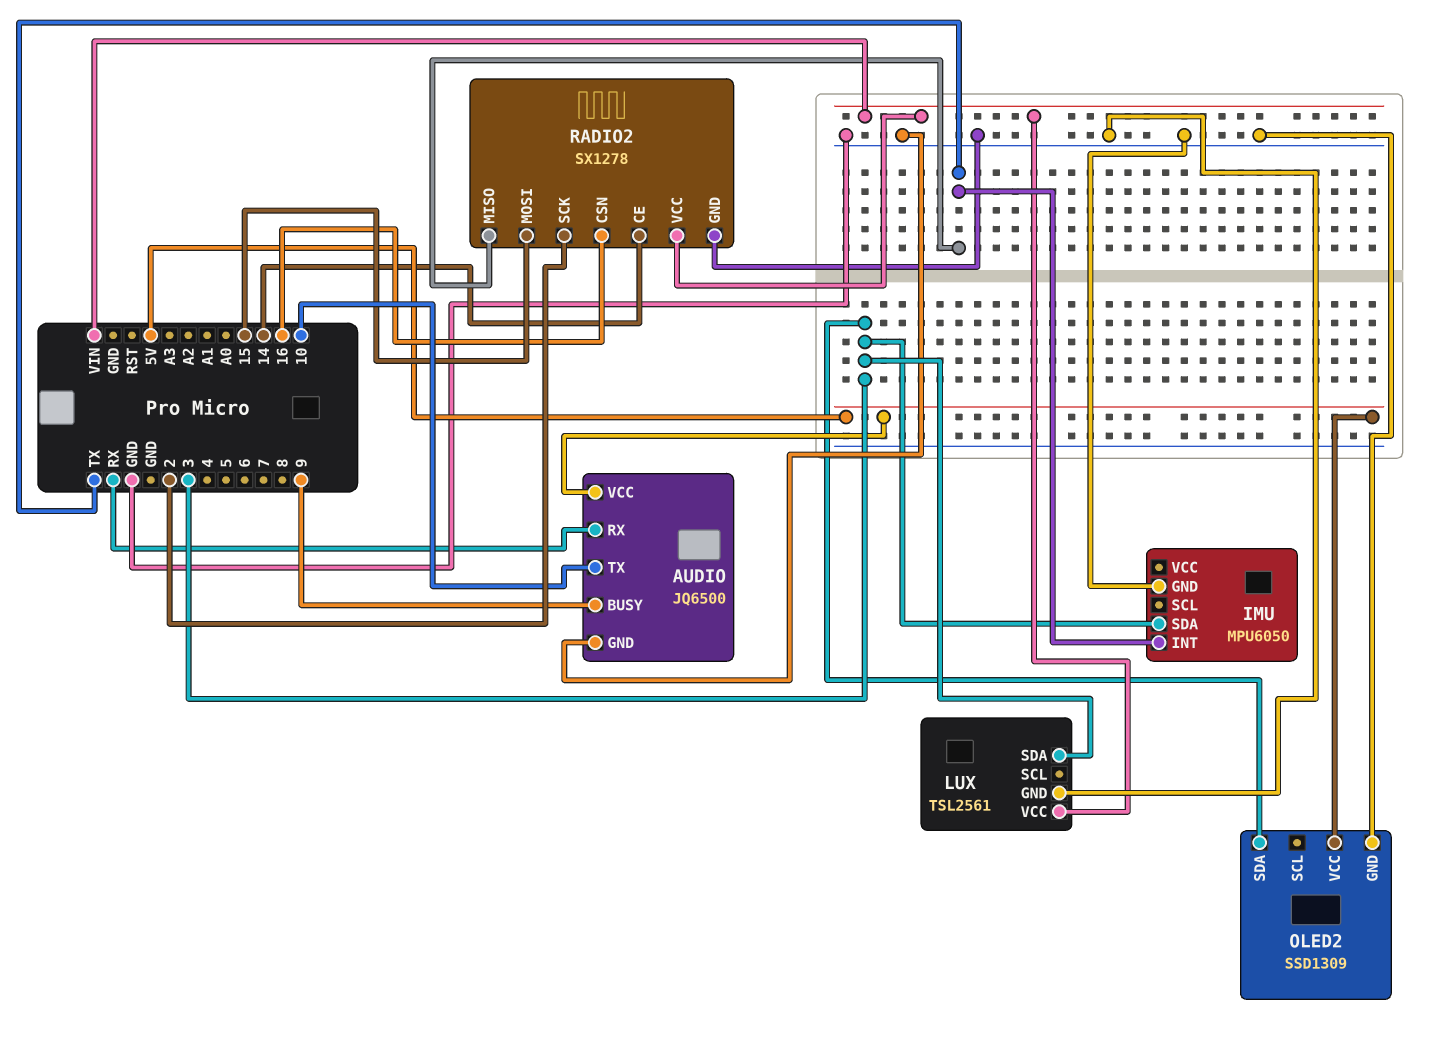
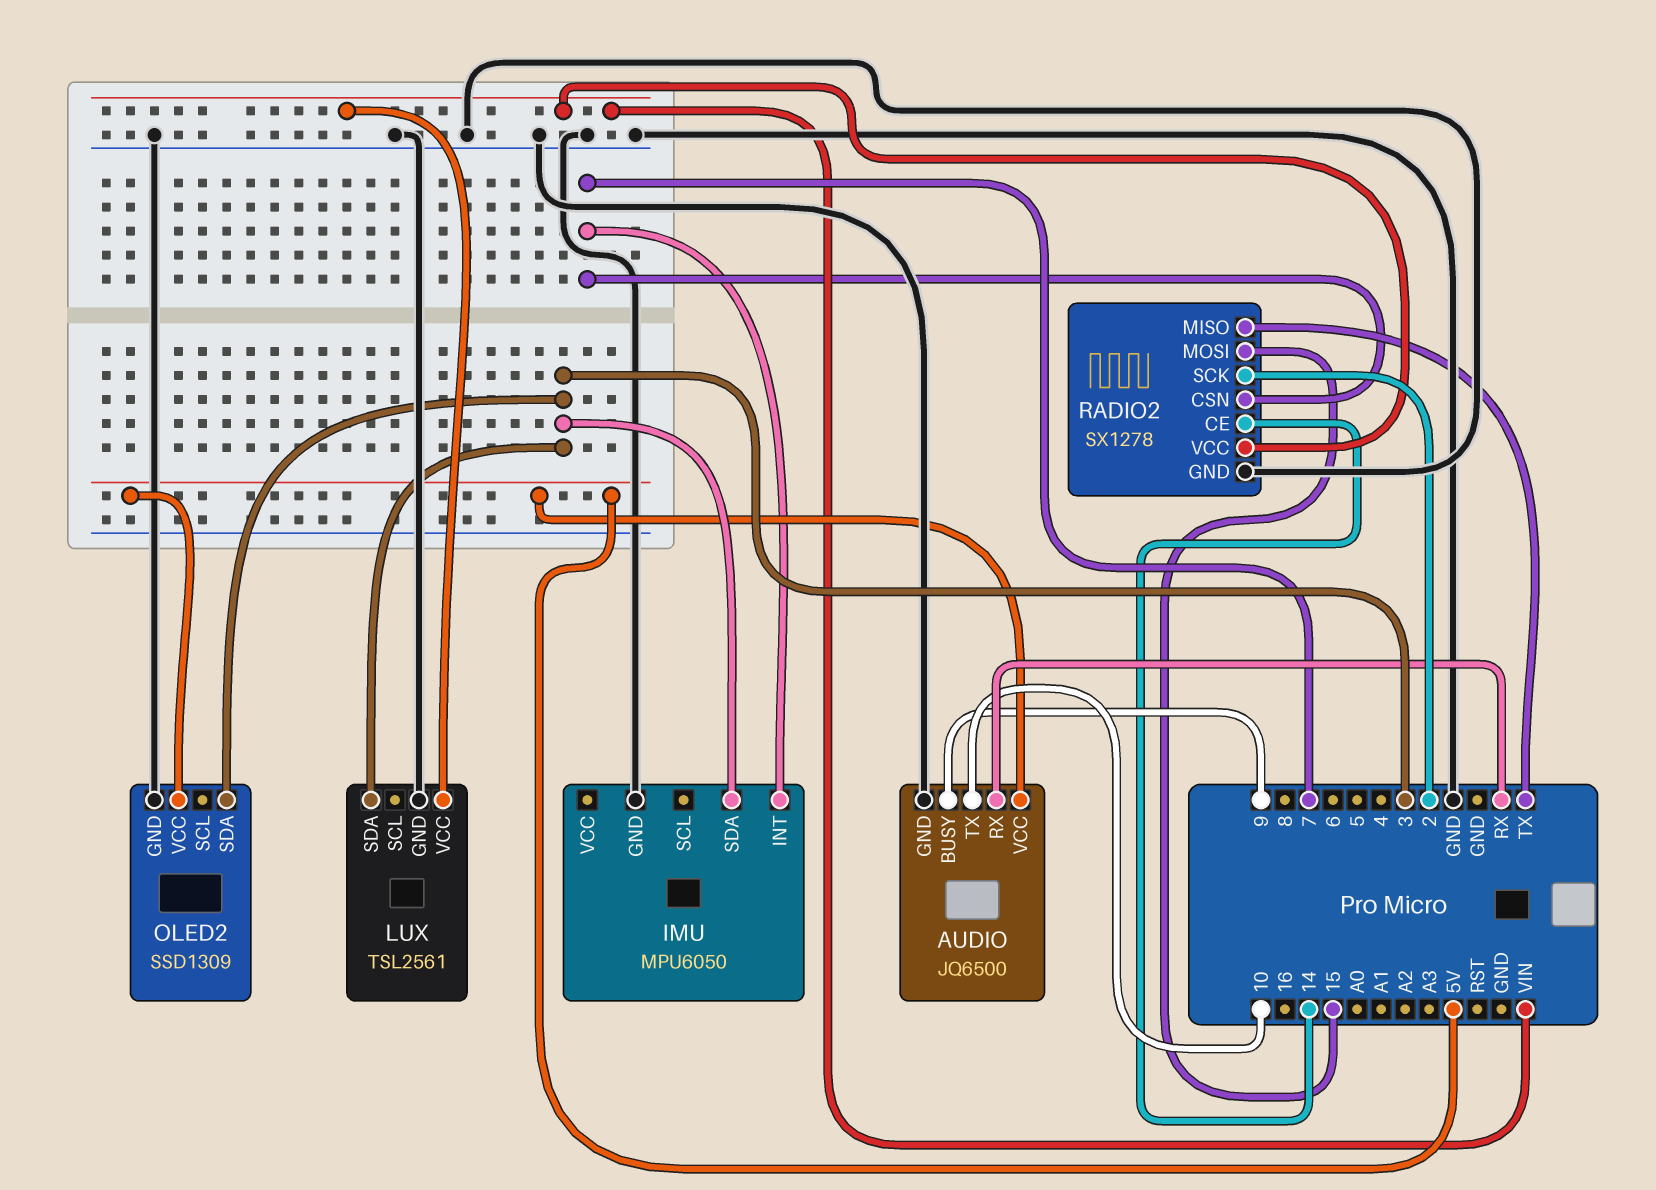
IMU pin INT: TX -> 7
RADIO2 pin CSN: 16 -> 7

